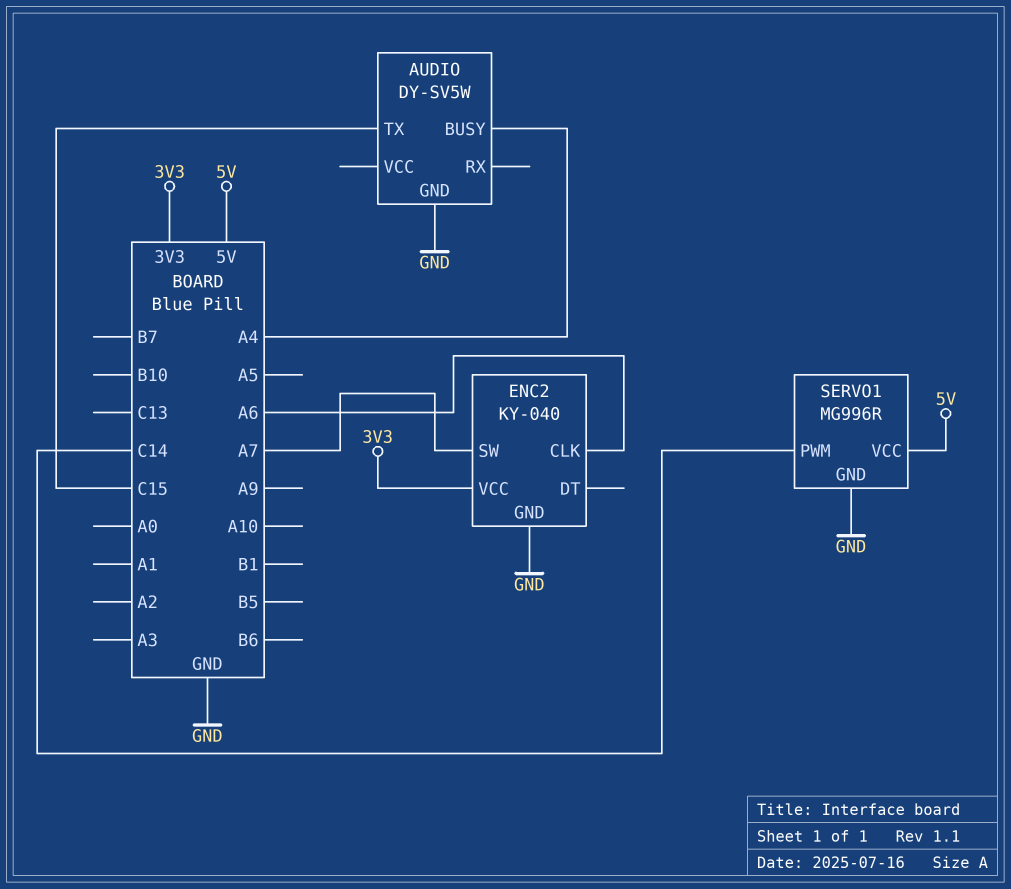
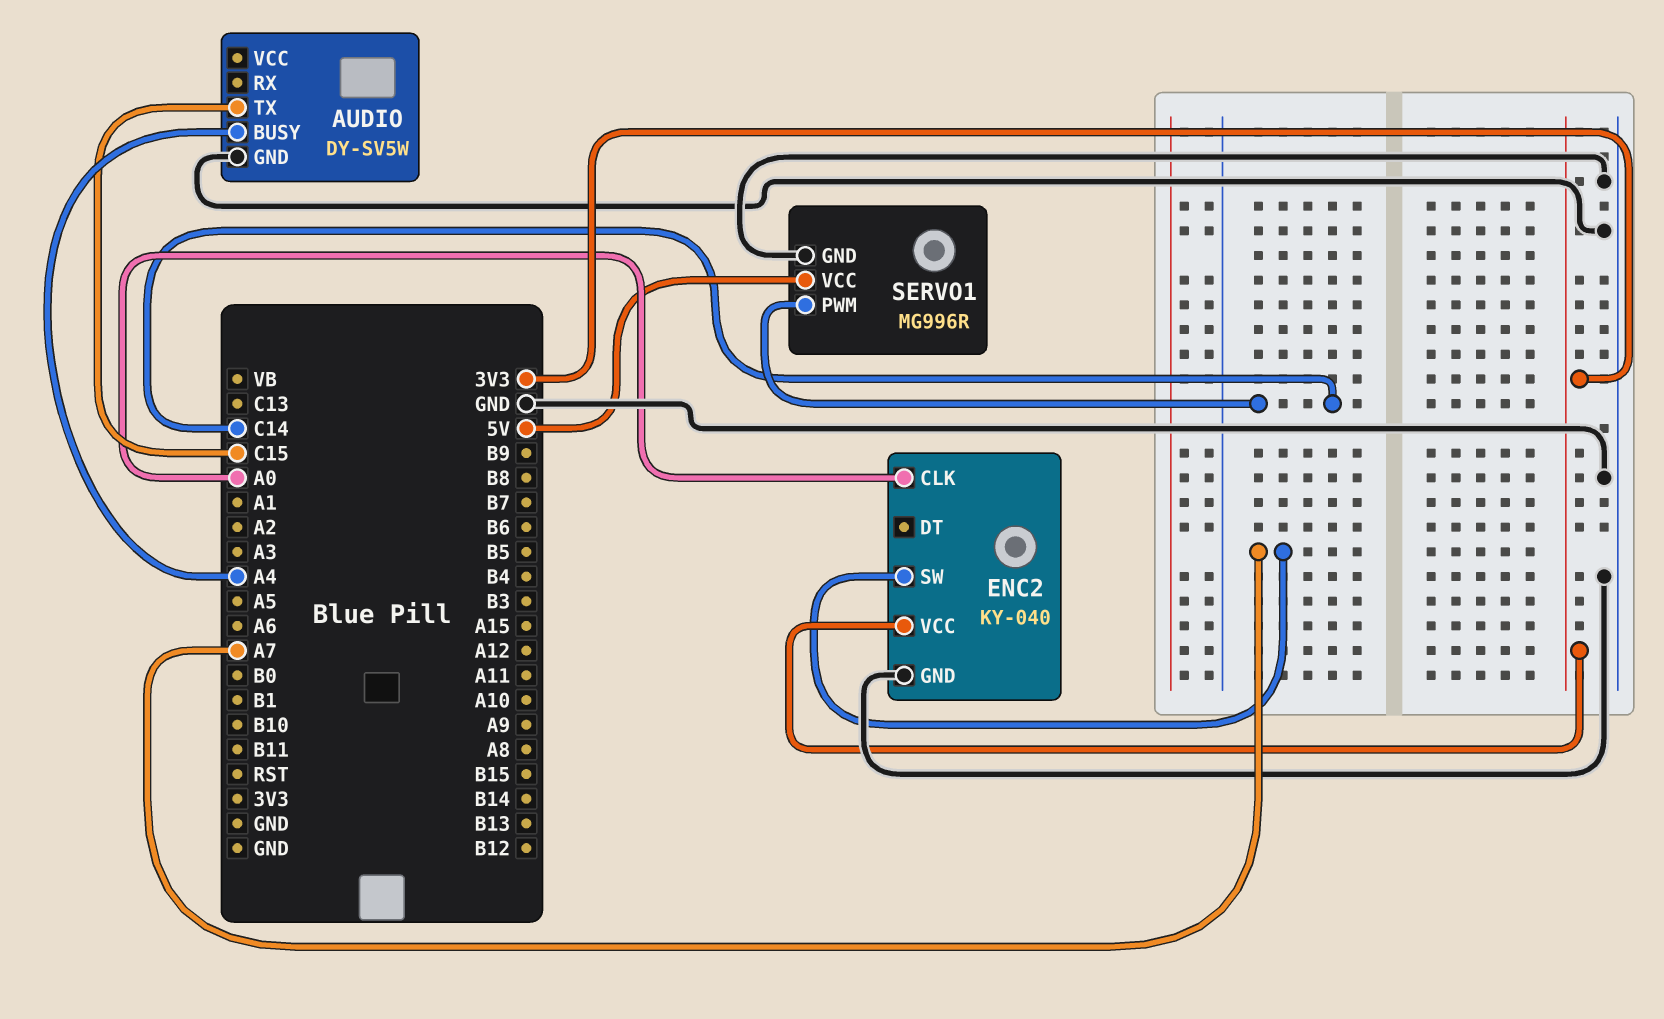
ENC2 pin CLK: A6 -> A0

